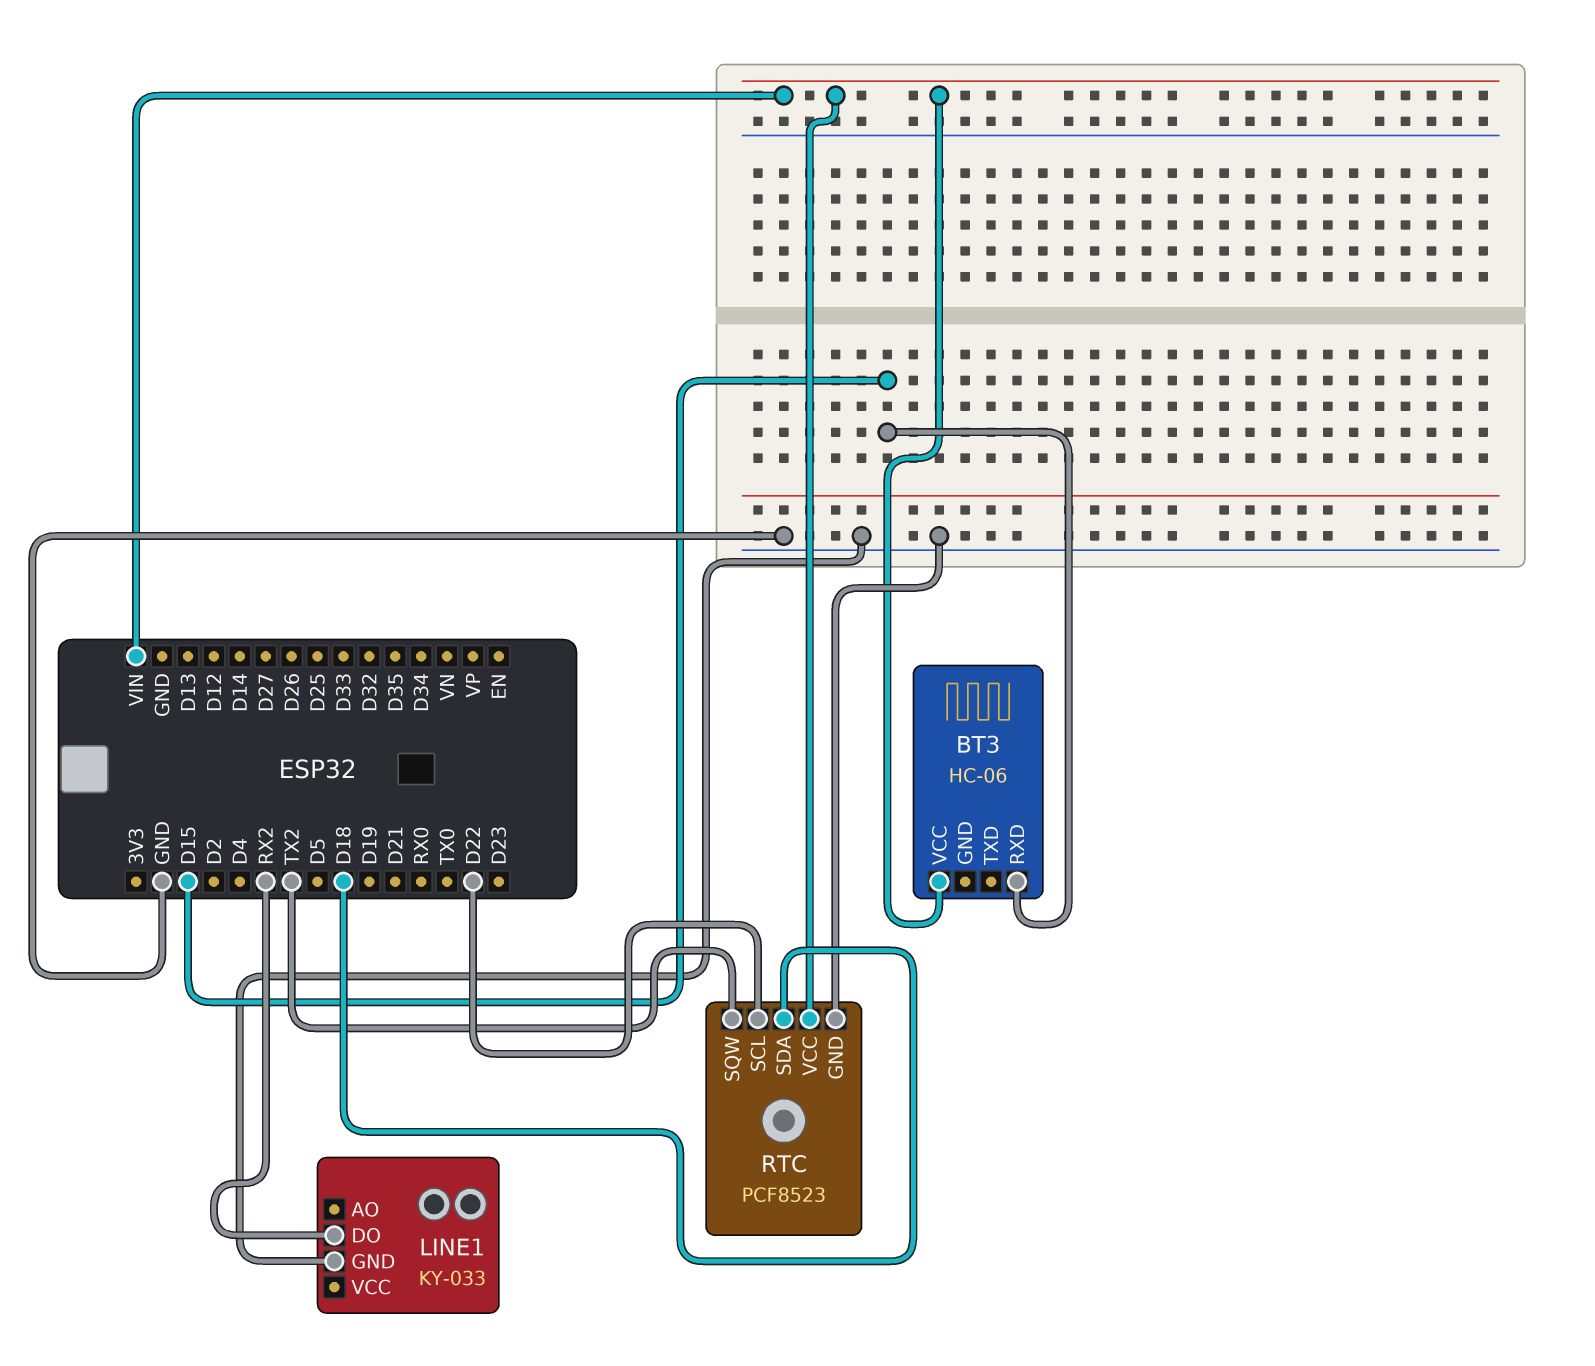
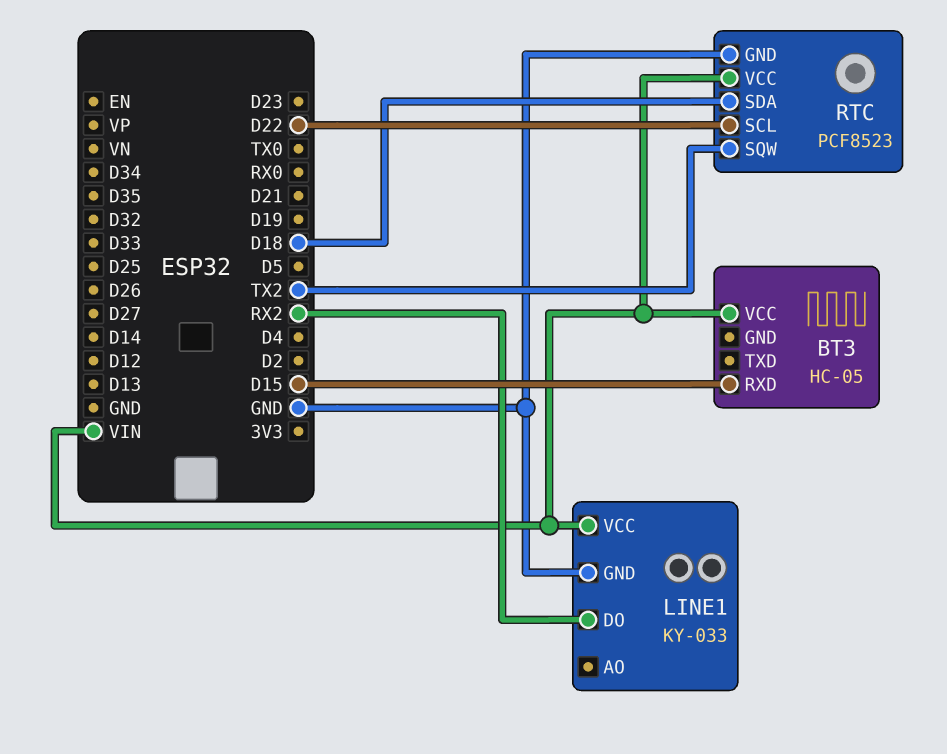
BT3: HC-06 -> HC-05
LINE1 pin VCC: none -> VIN

